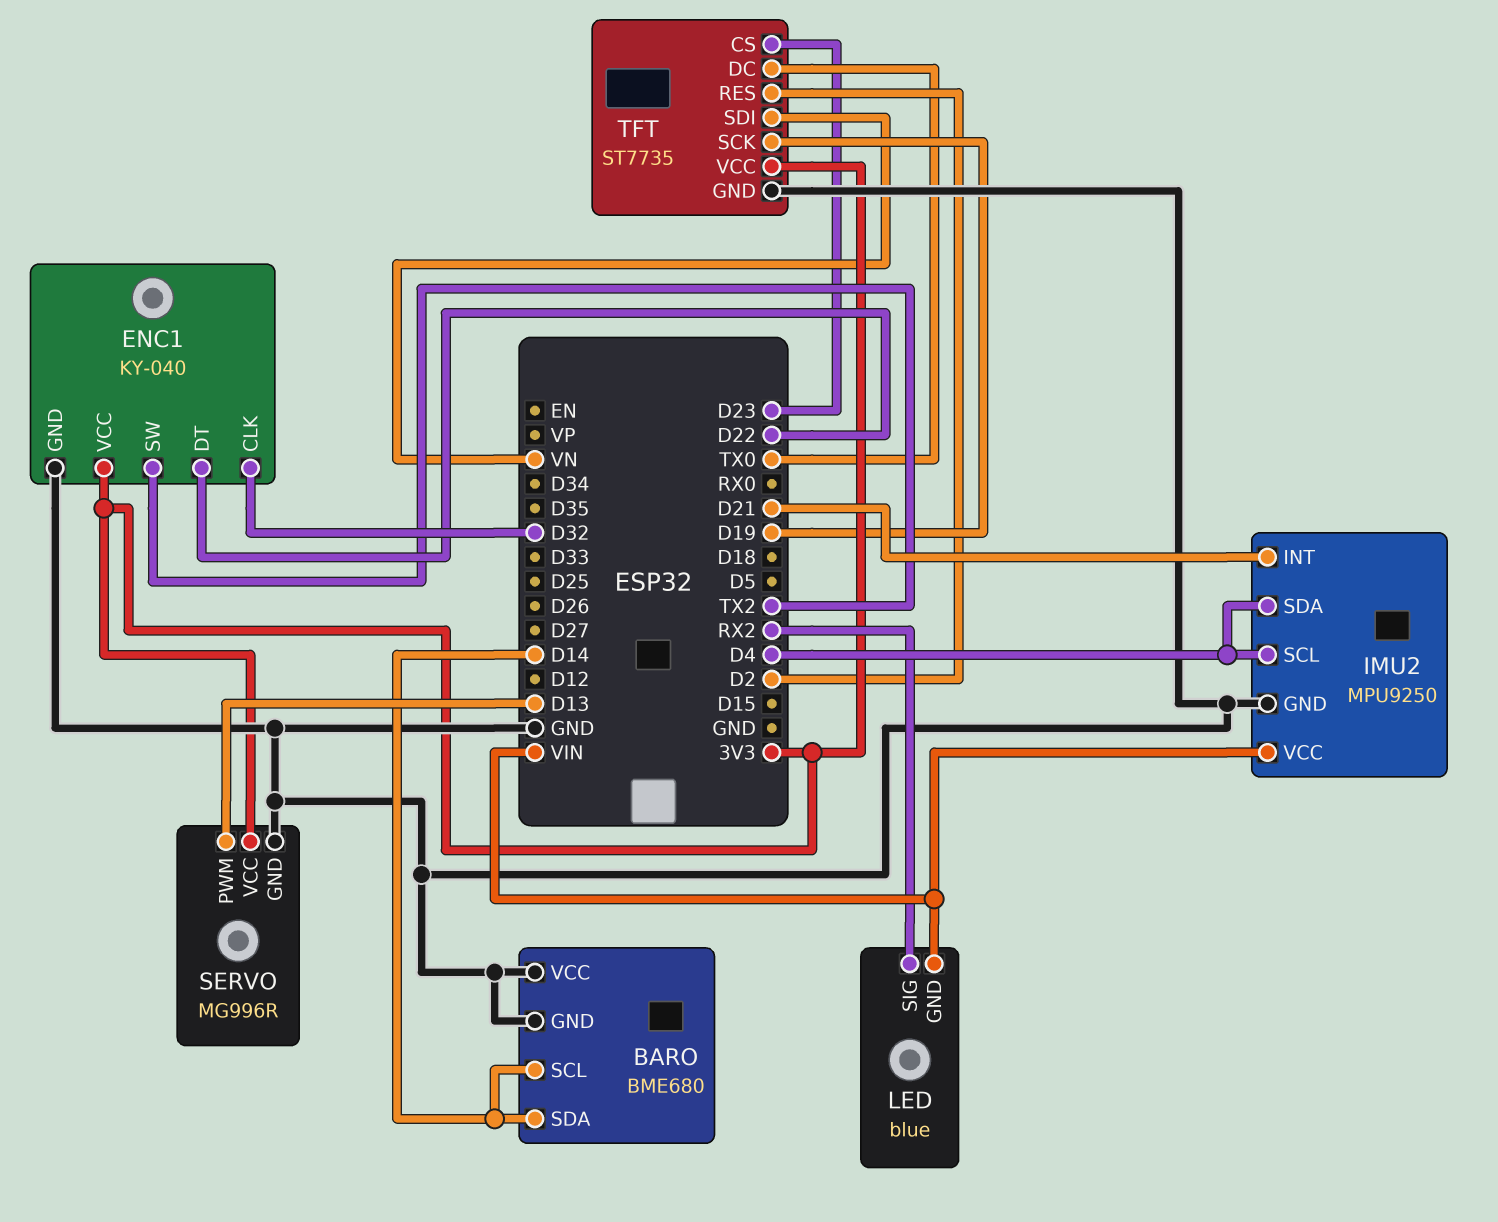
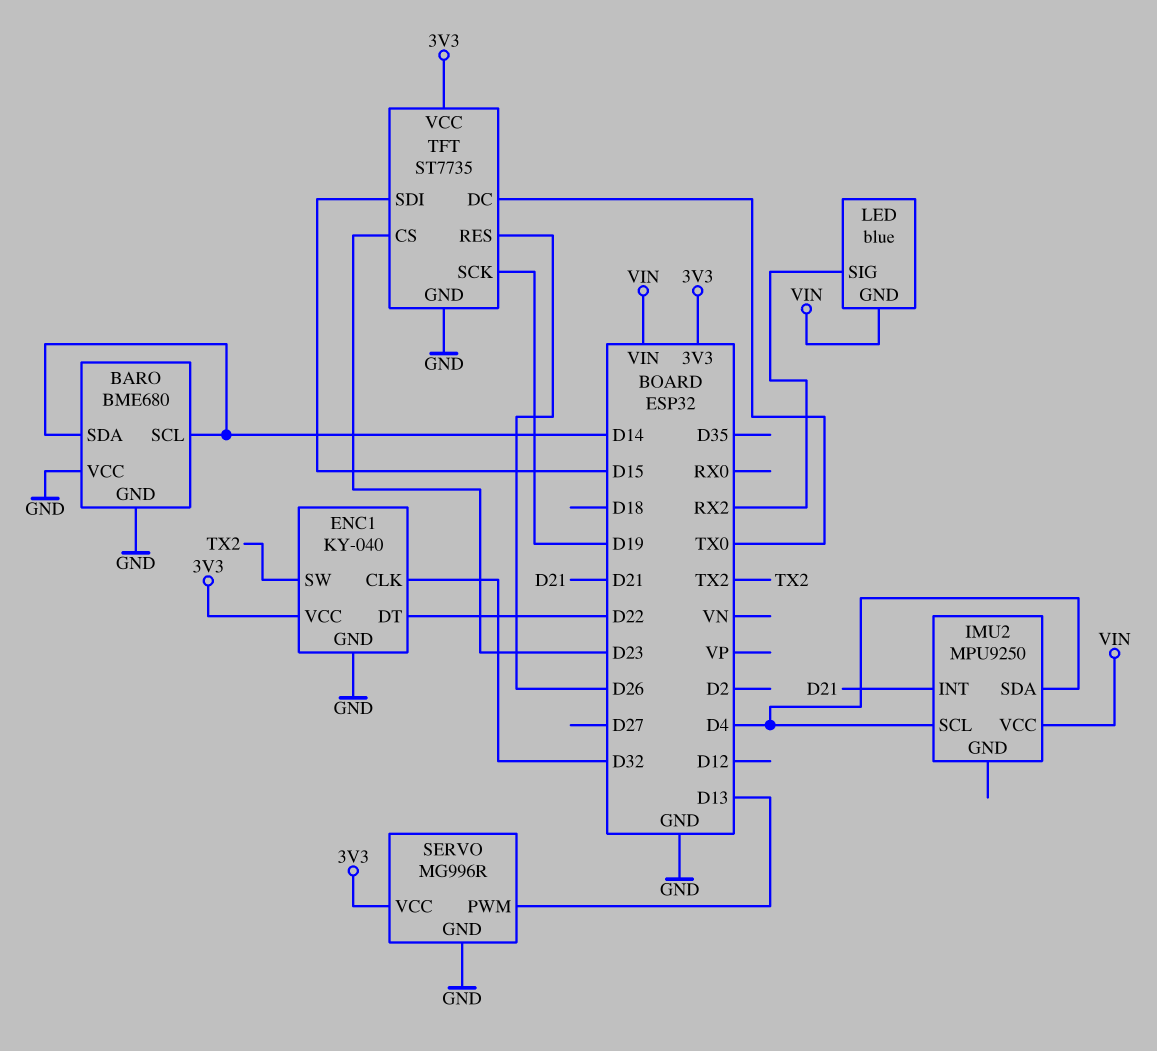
IMU2 pin GND: GND -> none
TFT pin RES: D2 -> D26
TFT pin SDI: VN -> D15

